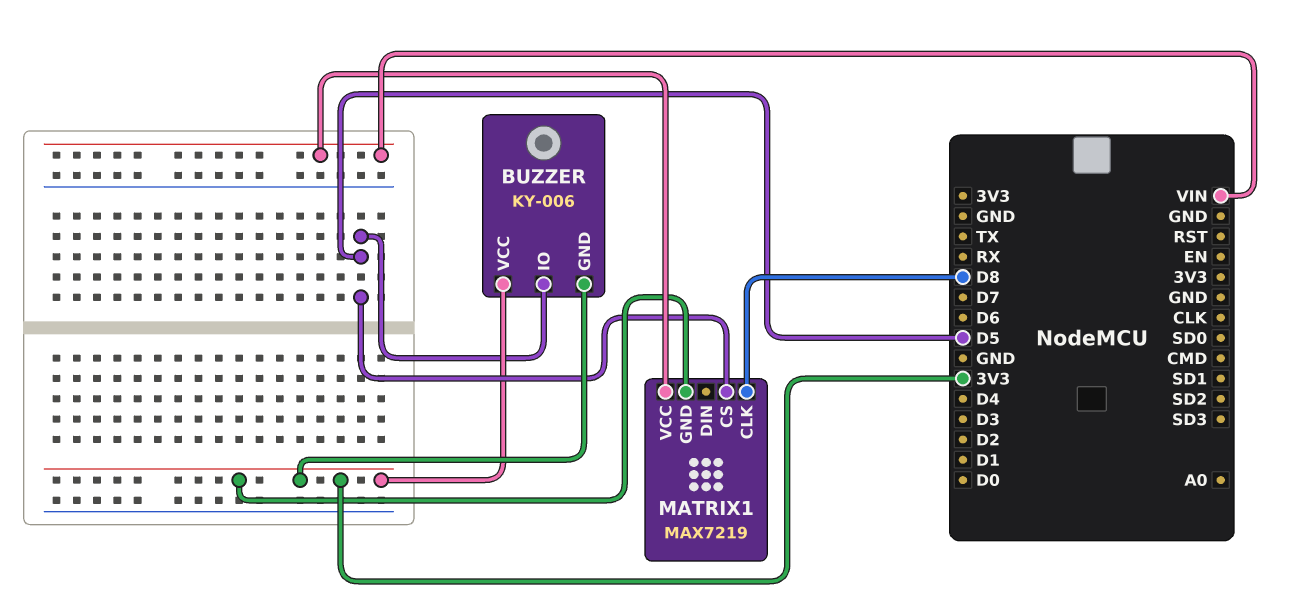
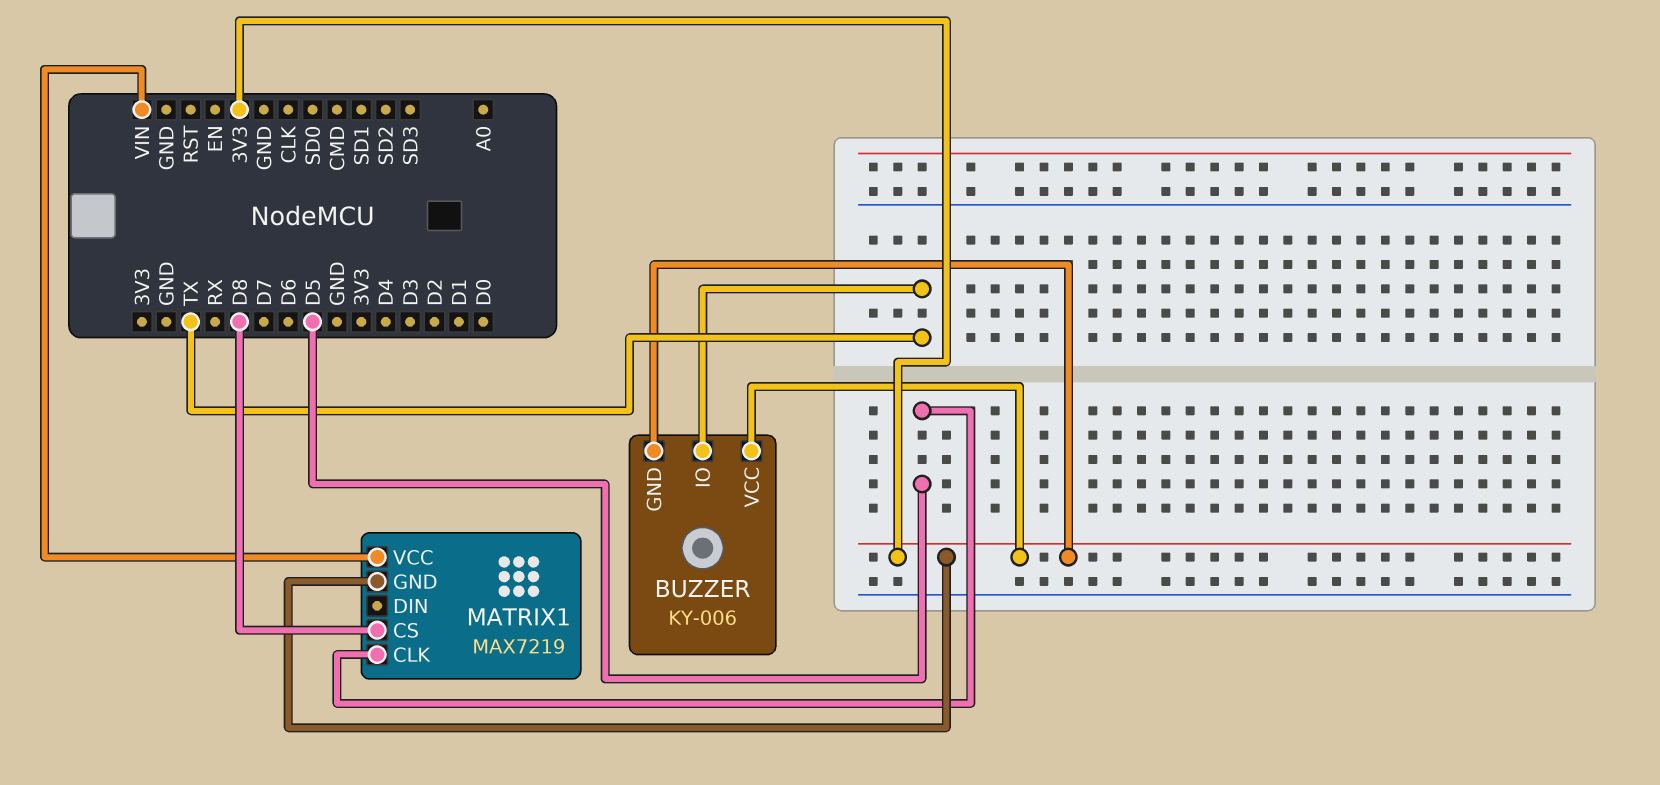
BUZZER pin IO: D5 -> TX
MATRIX1 pin CLK: D8 -> D5
MATRIX1 pin CS: D5 -> D8

